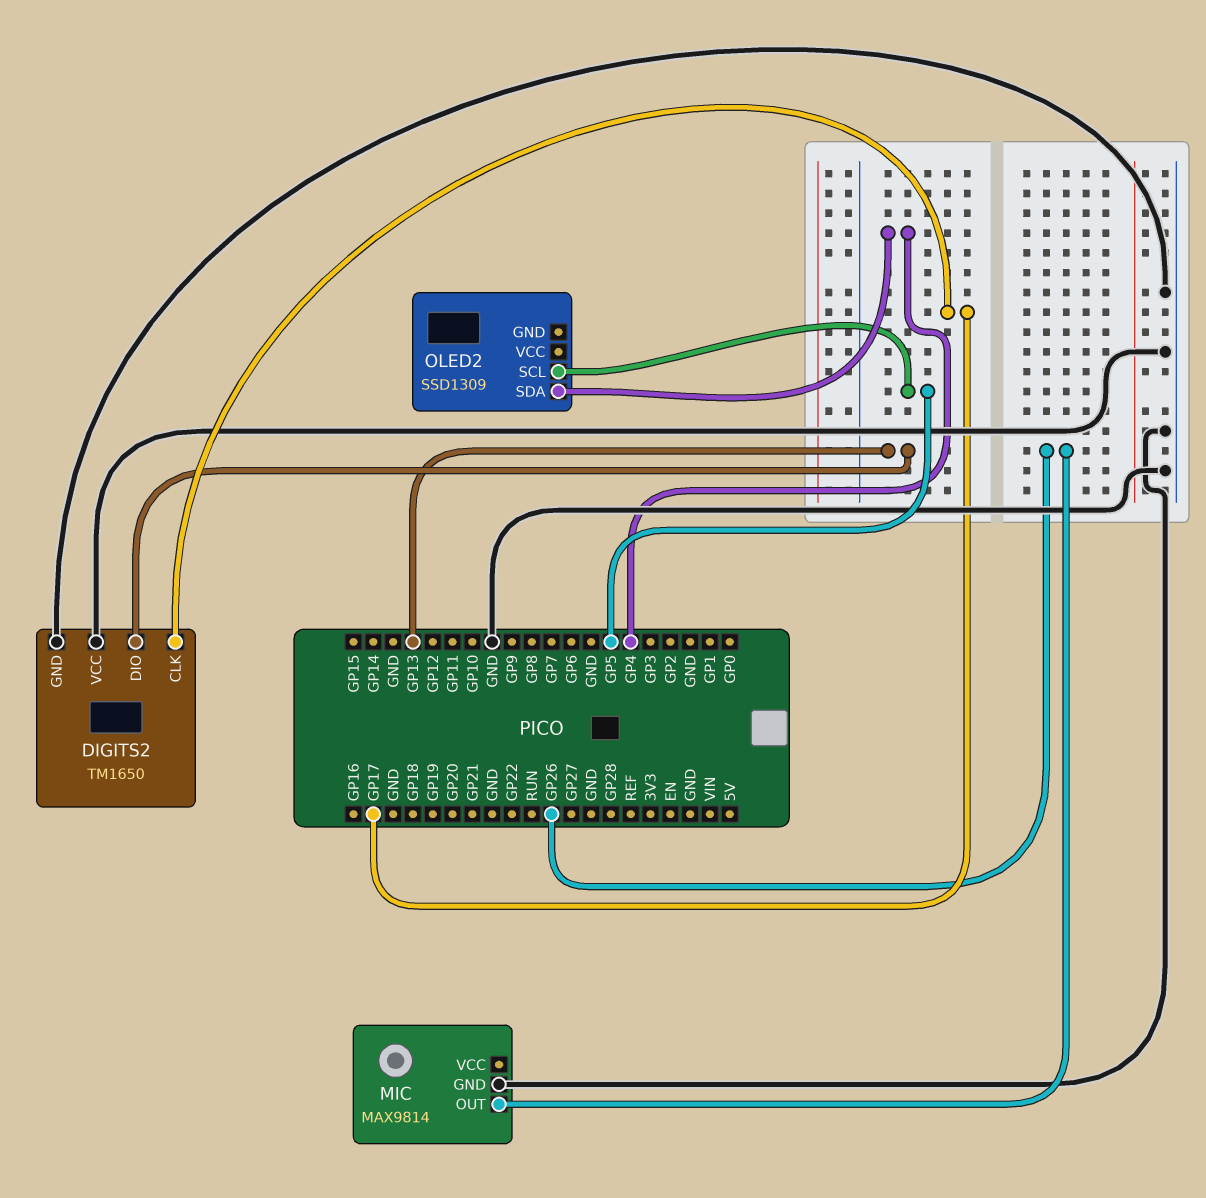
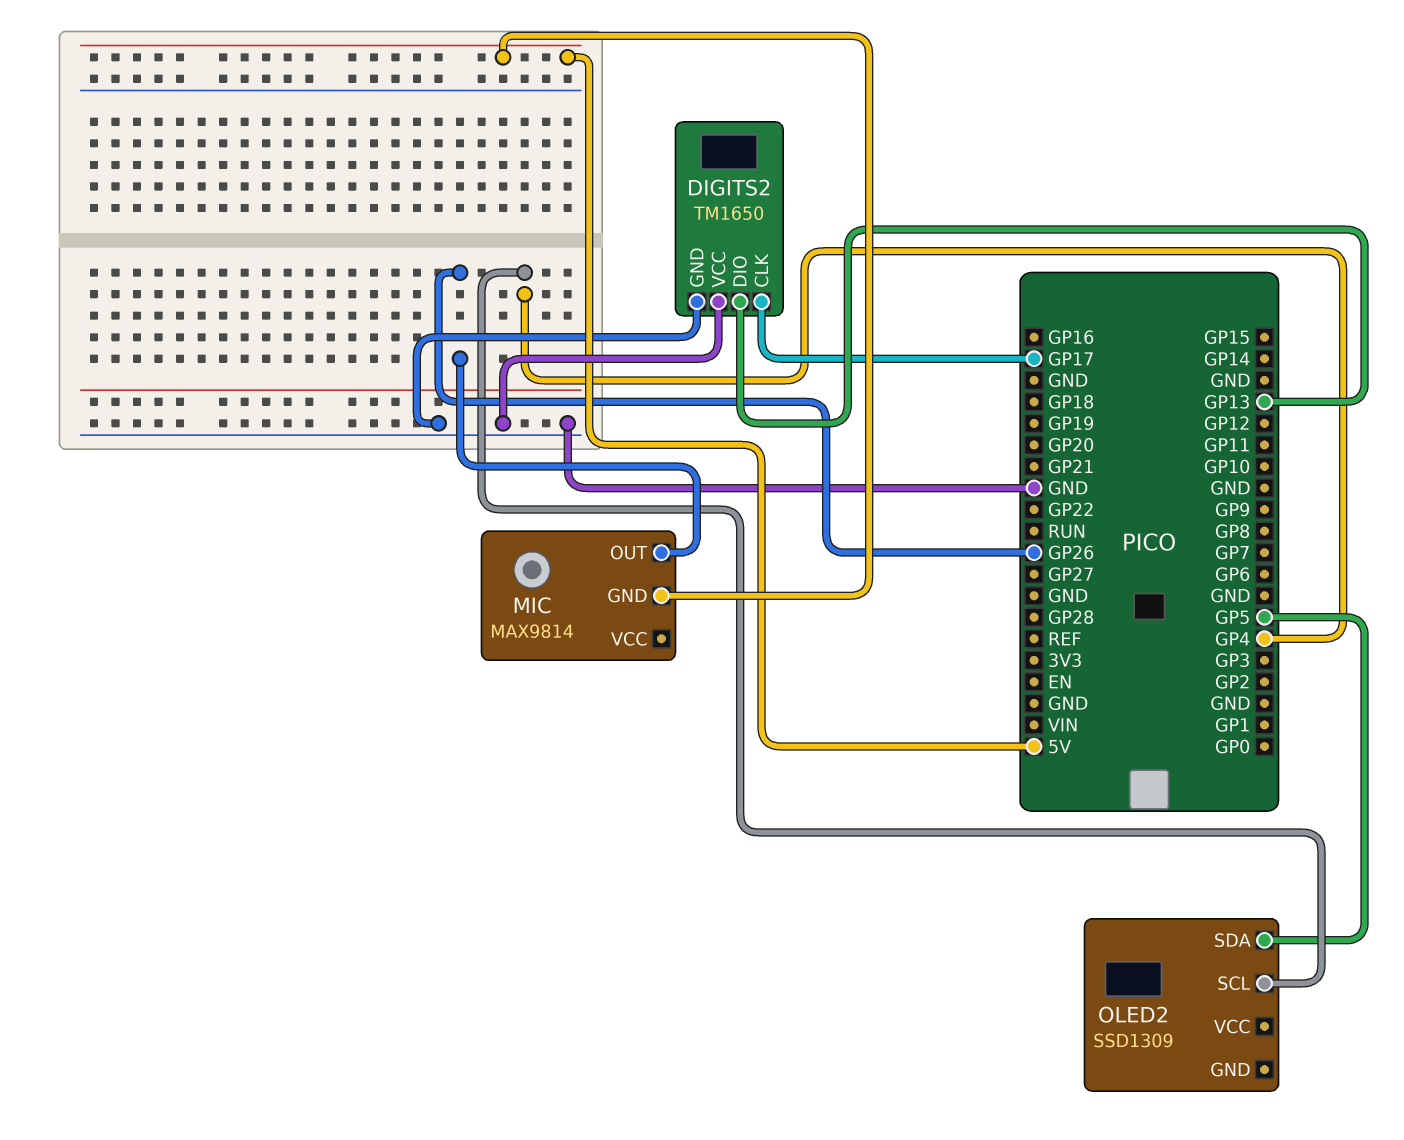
MIC pin GND: GND -> 5V
OLED2 pin SCL: GP5 -> GP4
OLED2 pin SDA: GP4 -> GP5

